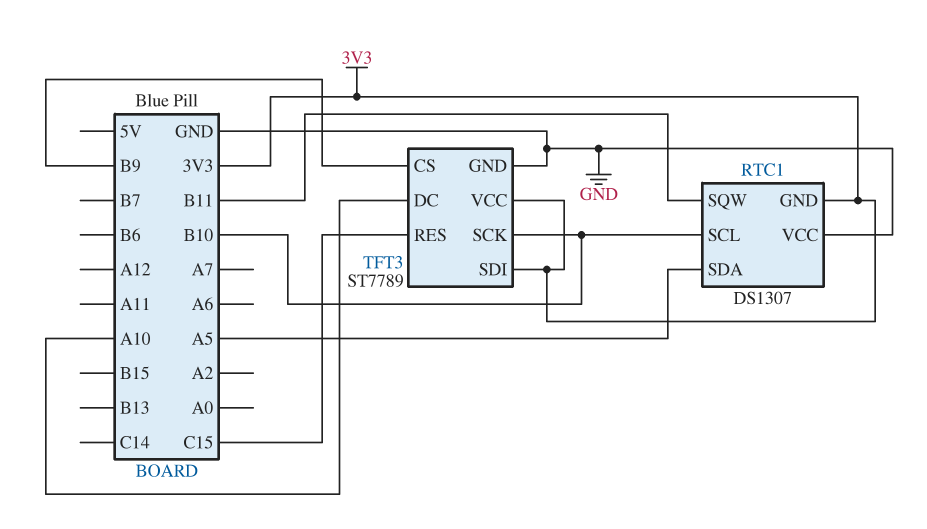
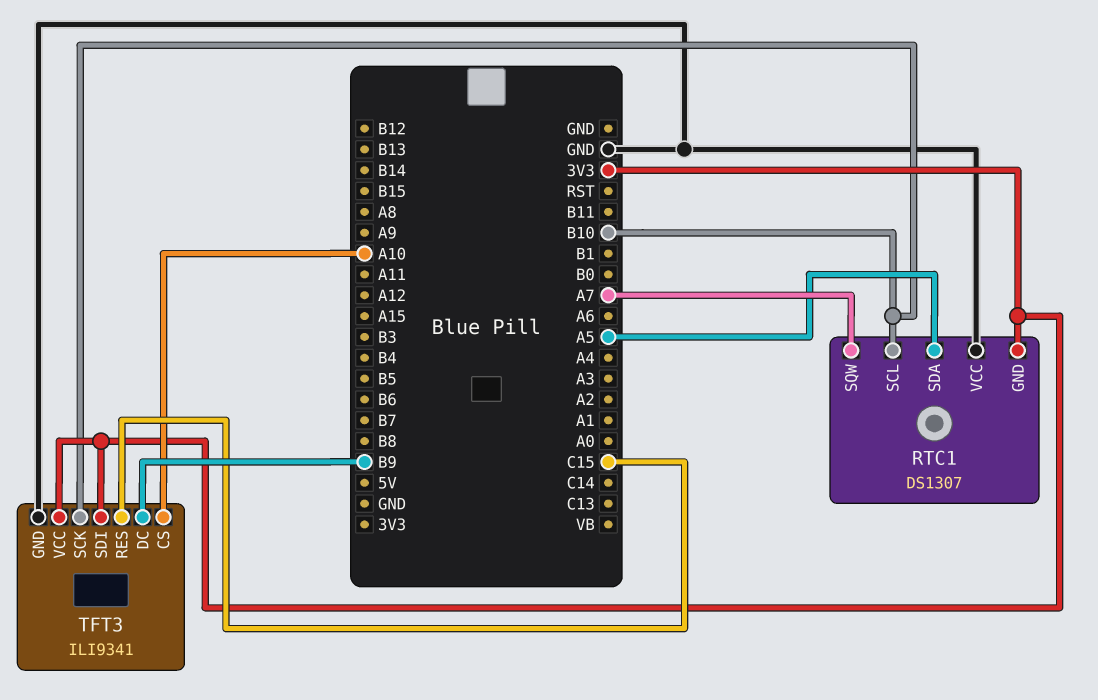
RTC1 pin SQW: B11 -> A7
TFT3: ST7789 -> ILI9341
TFT3 pin CS: B9 -> A10
TFT3 pin DC: A10 -> B9

